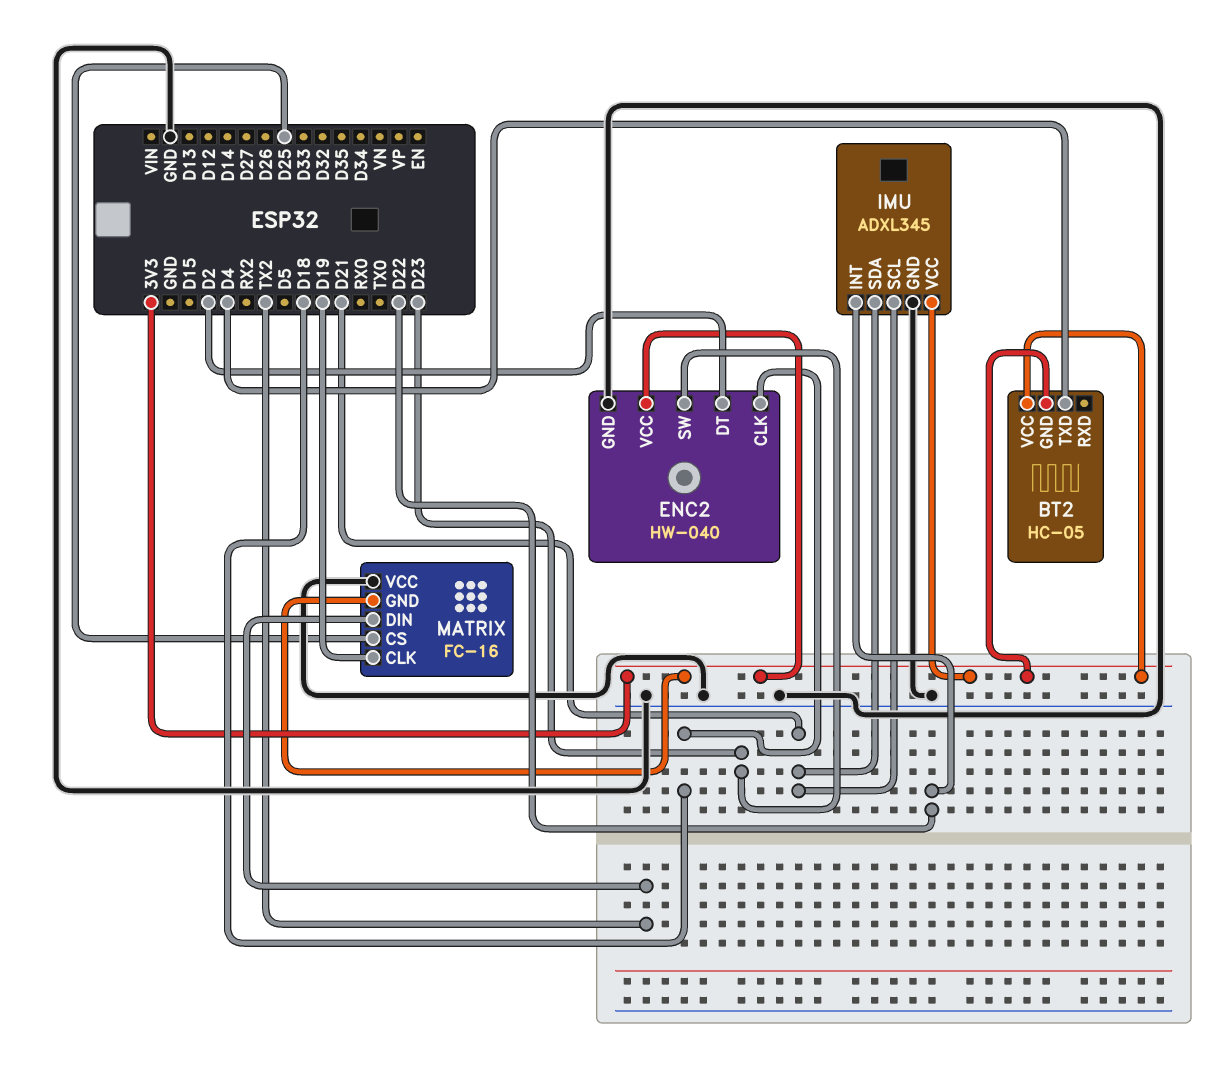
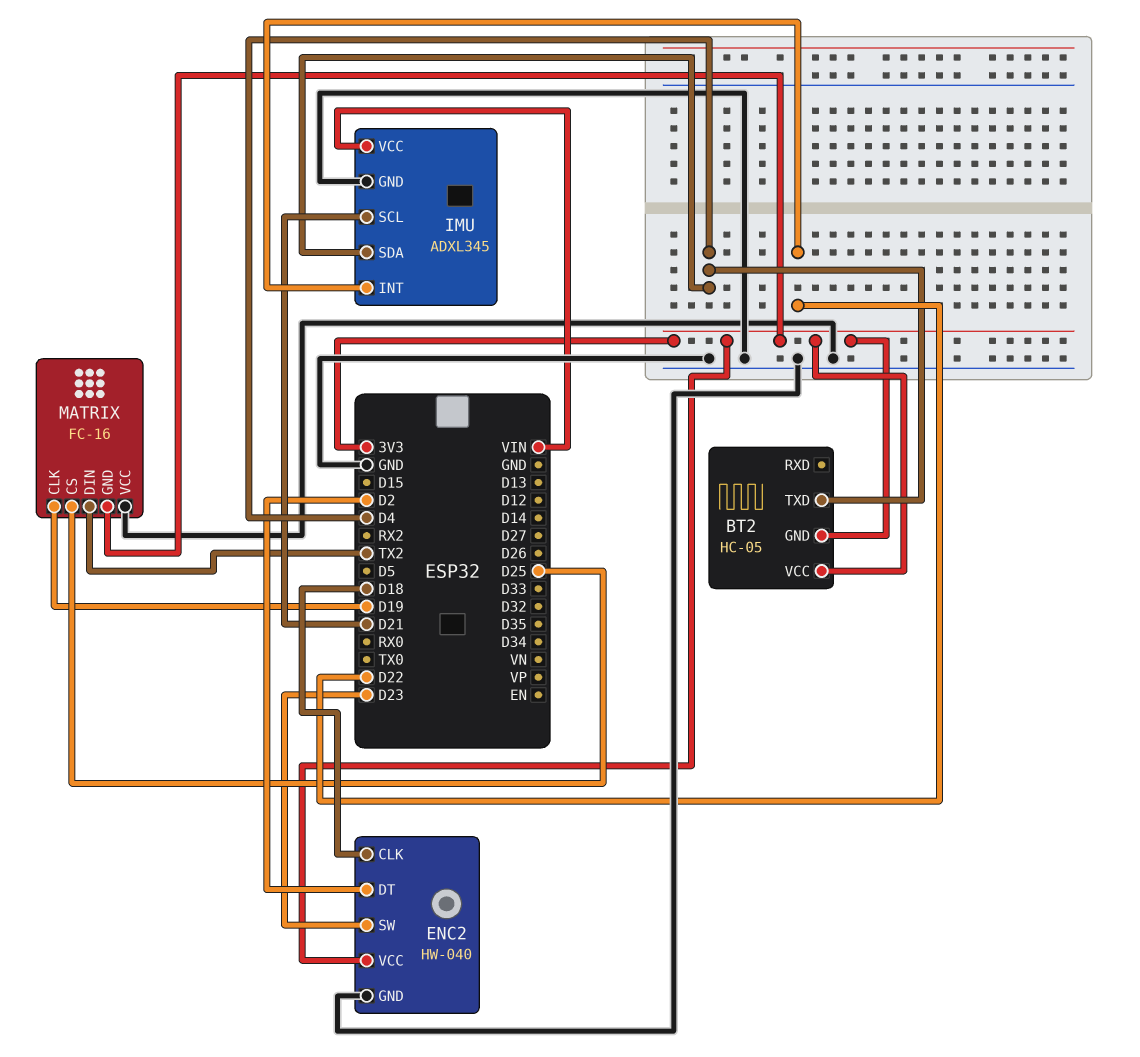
IMU pin SDA: D21 -> D4
IMU pin VCC: 3V3 -> VIN

